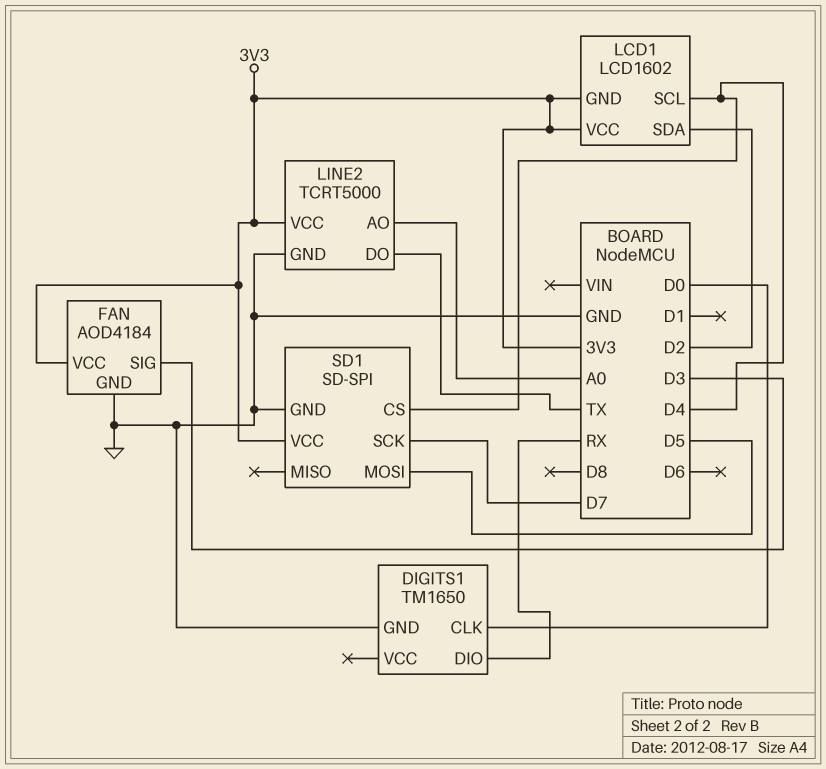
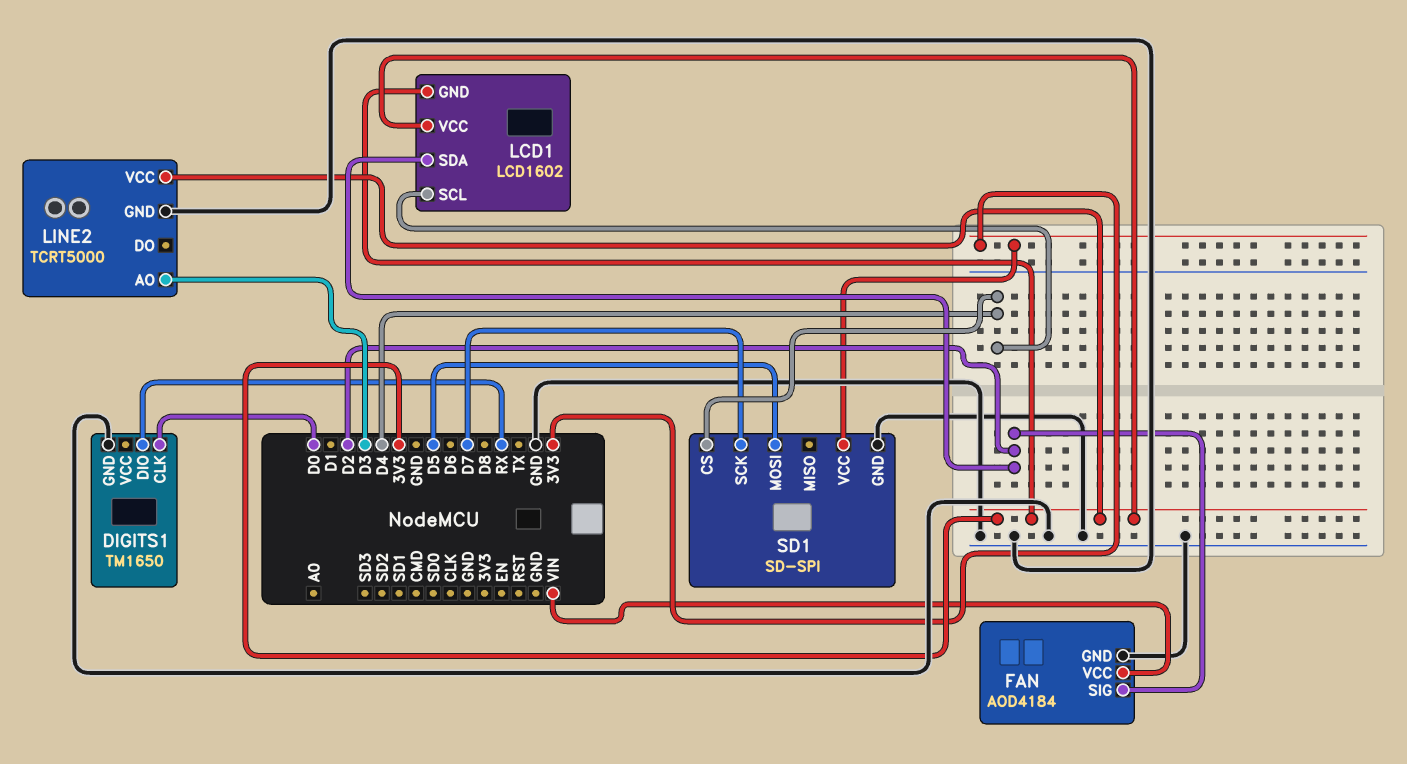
FAN pin SIG: D3 -> D2
FAN pin VCC: 3V3 -> VIN
LINE2 pin AO: A0 -> D3
LINE2 pin DO: TX -> none

